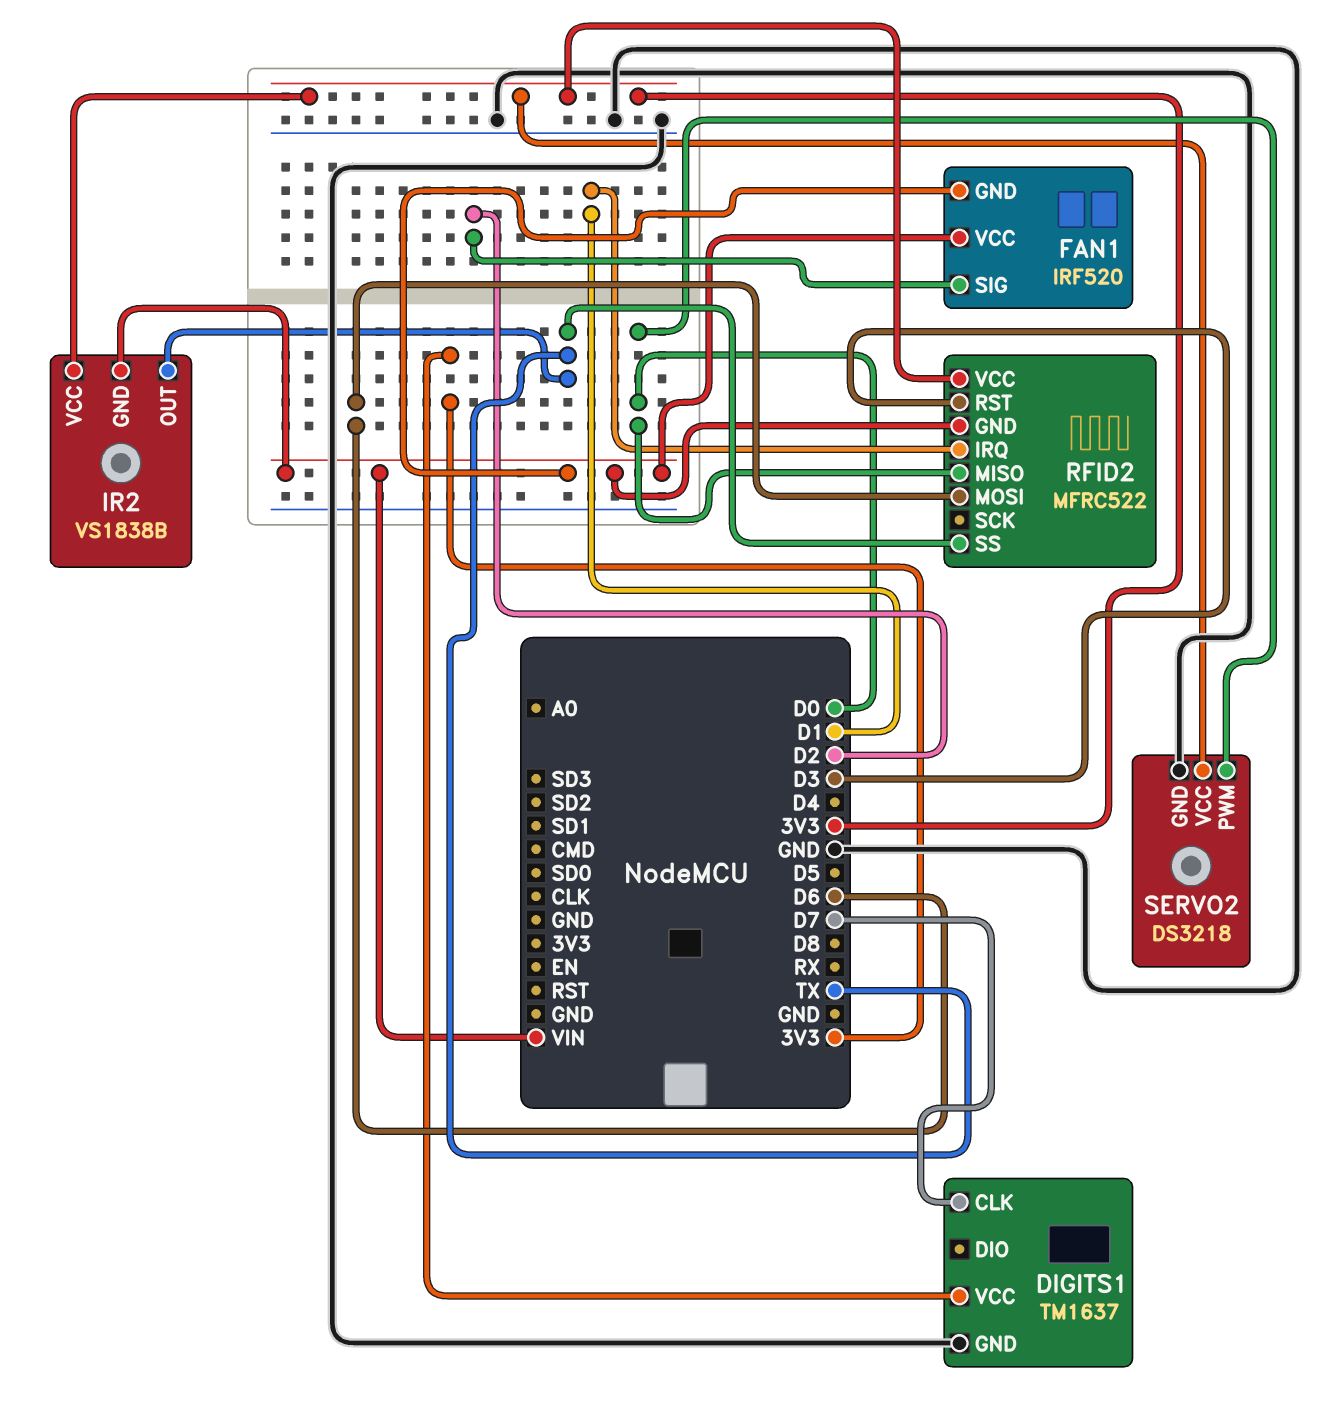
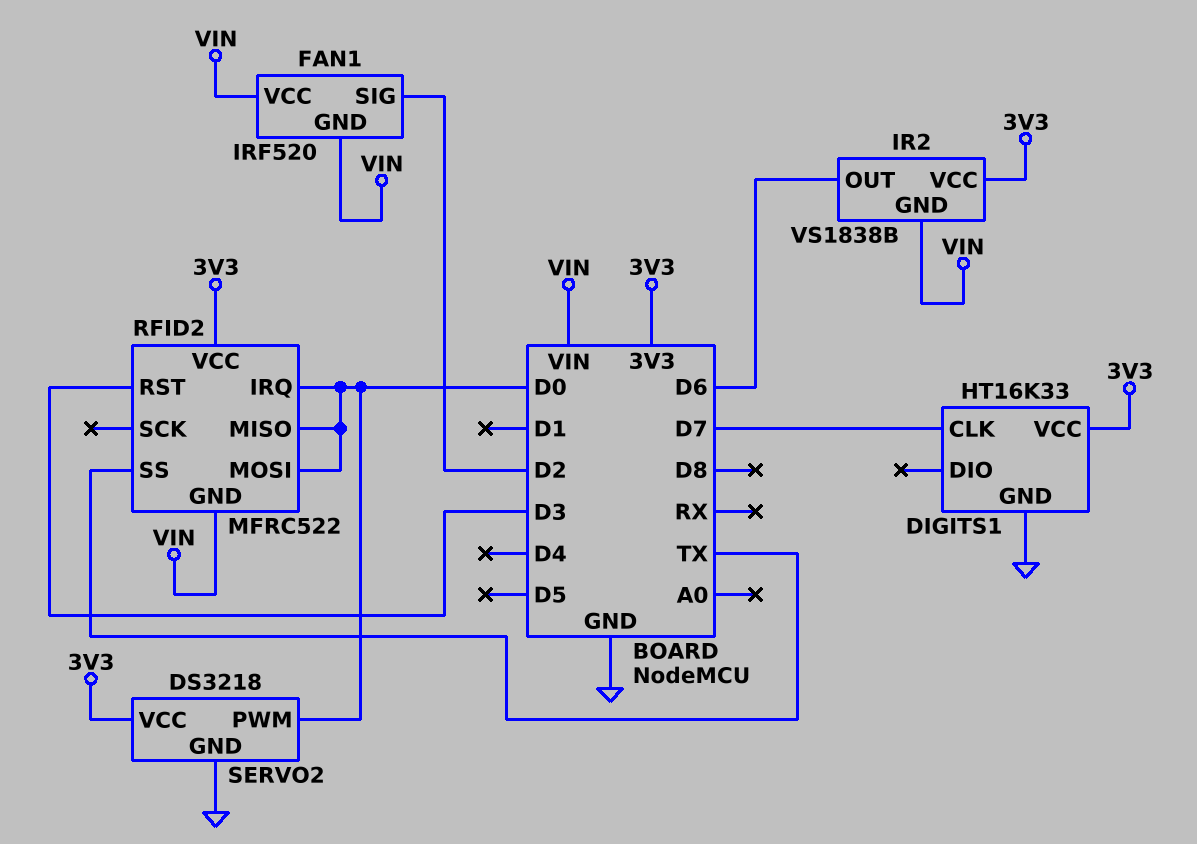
DIGITS1: TM1637 -> HT16K33
IR2 pin OUT: TX -> D6
RFID2 pin IRQ: D1 -> D0
RFID2 pin MOSI: D6 -> D0

